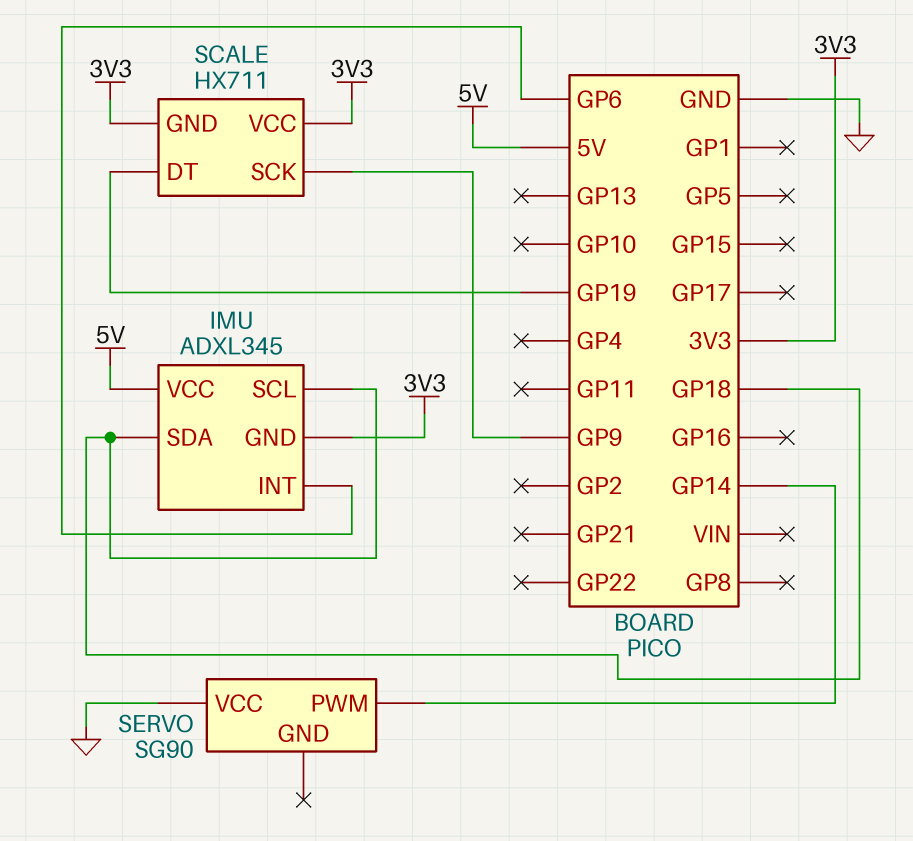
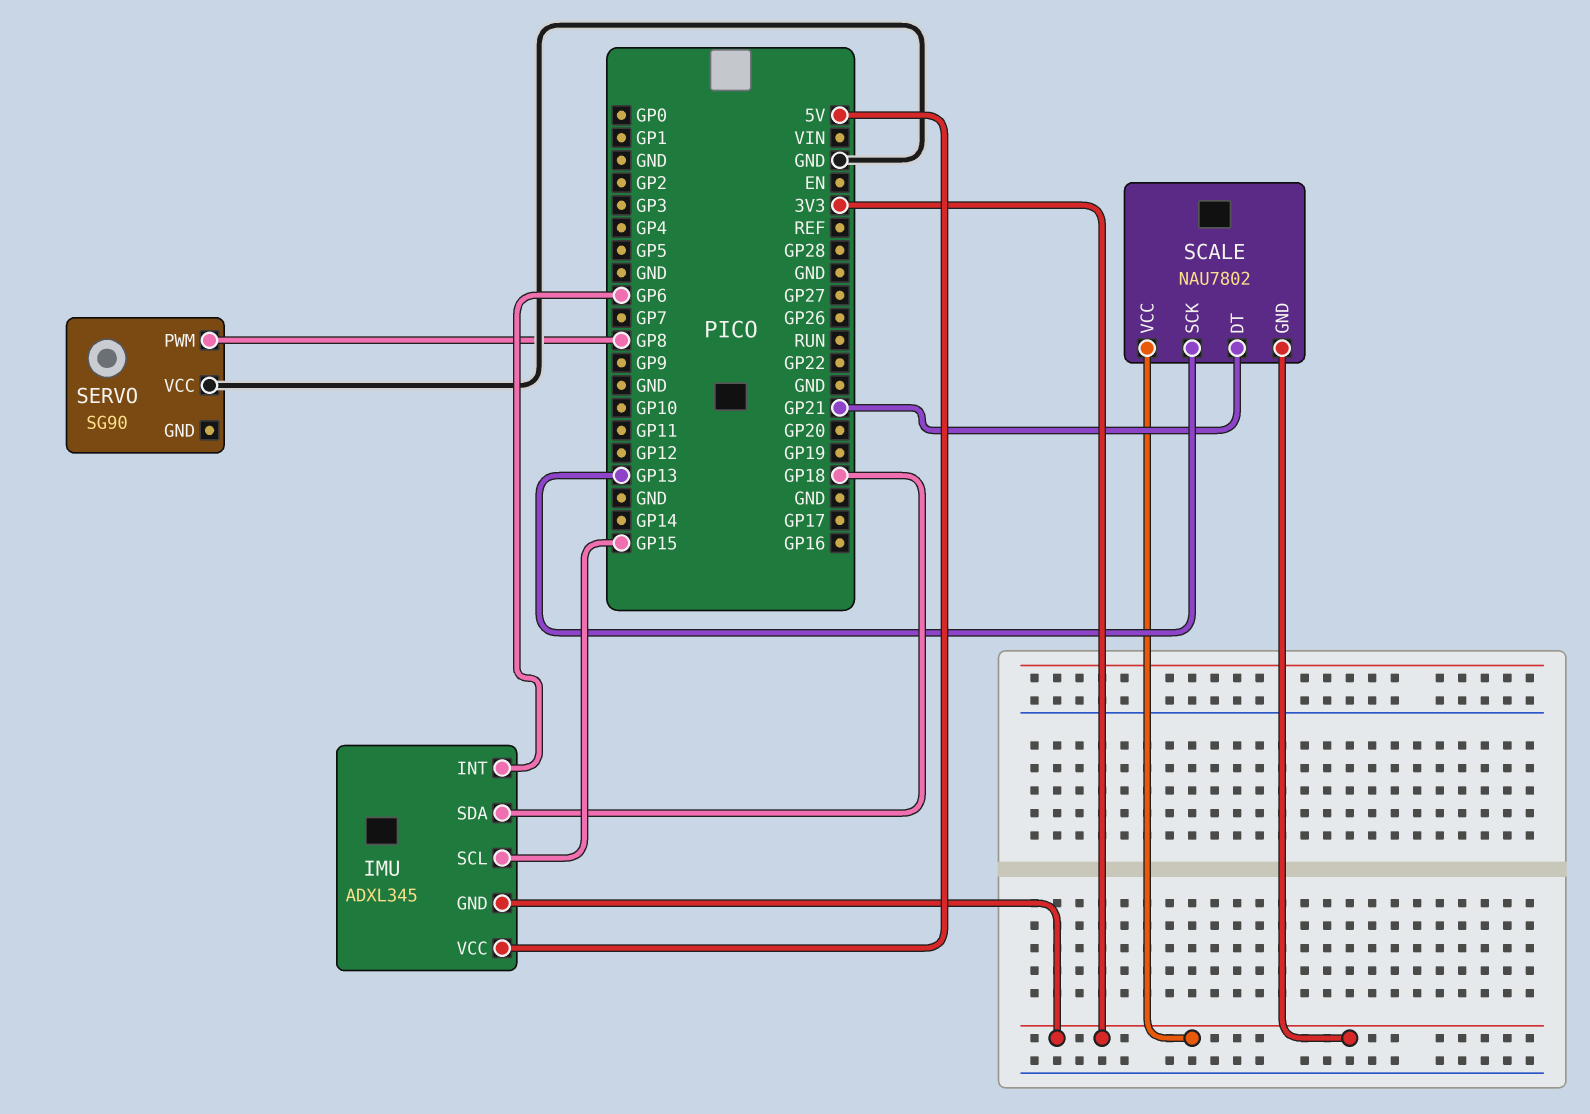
IMU pin SCL: GP18 -> GP15
SCALE: HX711 -> NAU7802
SCALE pin DT: GP19 -> GP21
SCALE pin SCK: GP9 -> GP13
SERVO pin PWM: GP14 -> GP8

